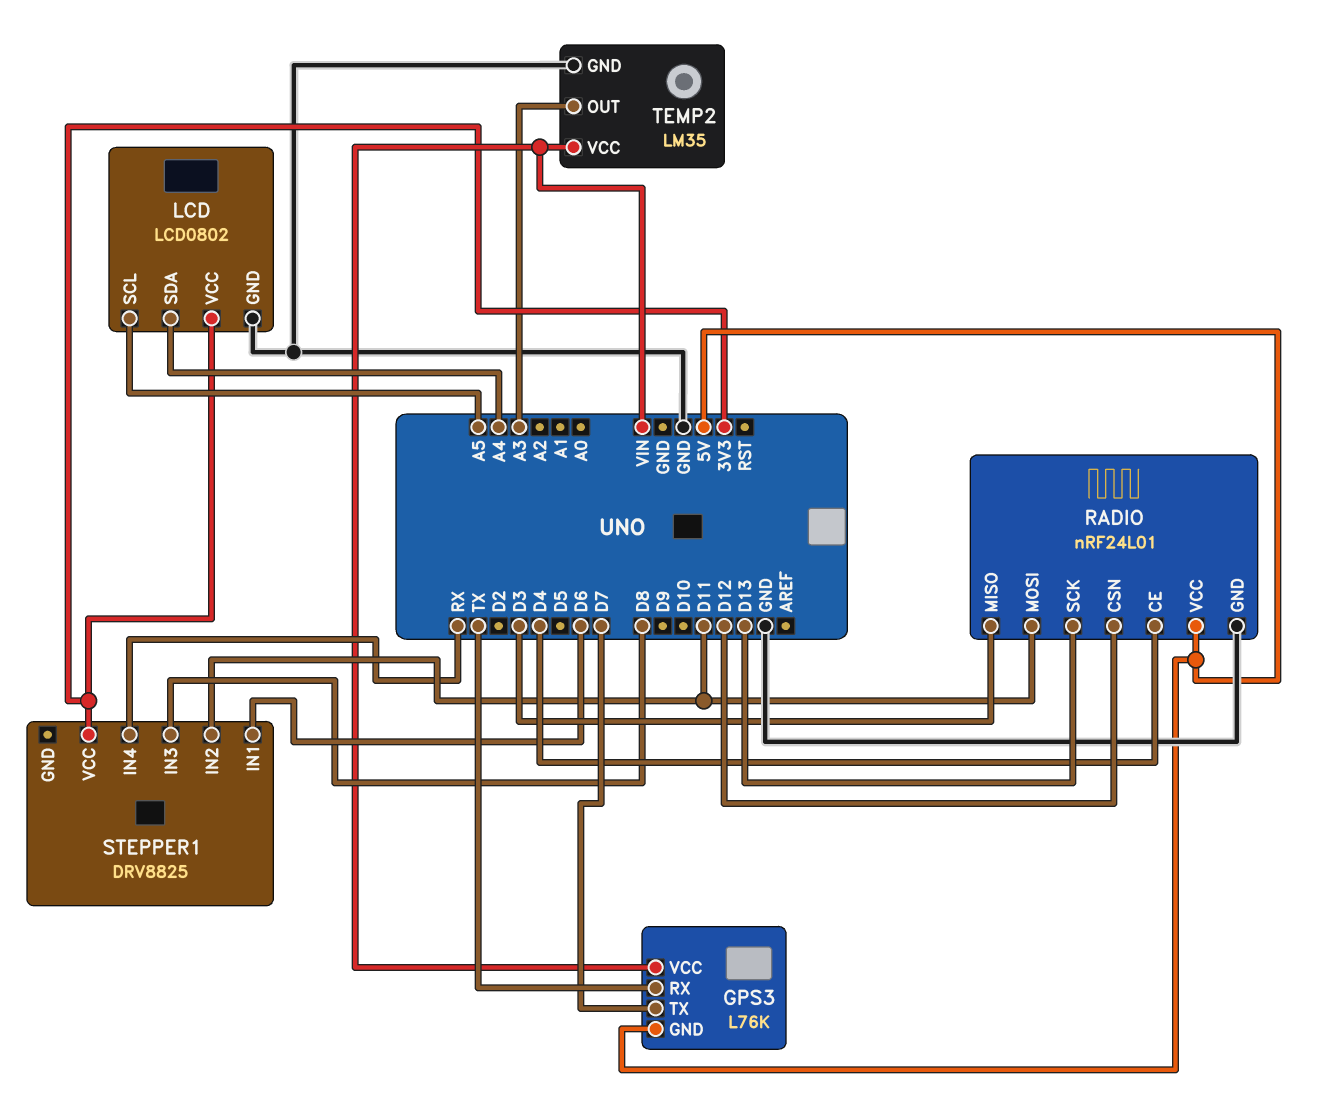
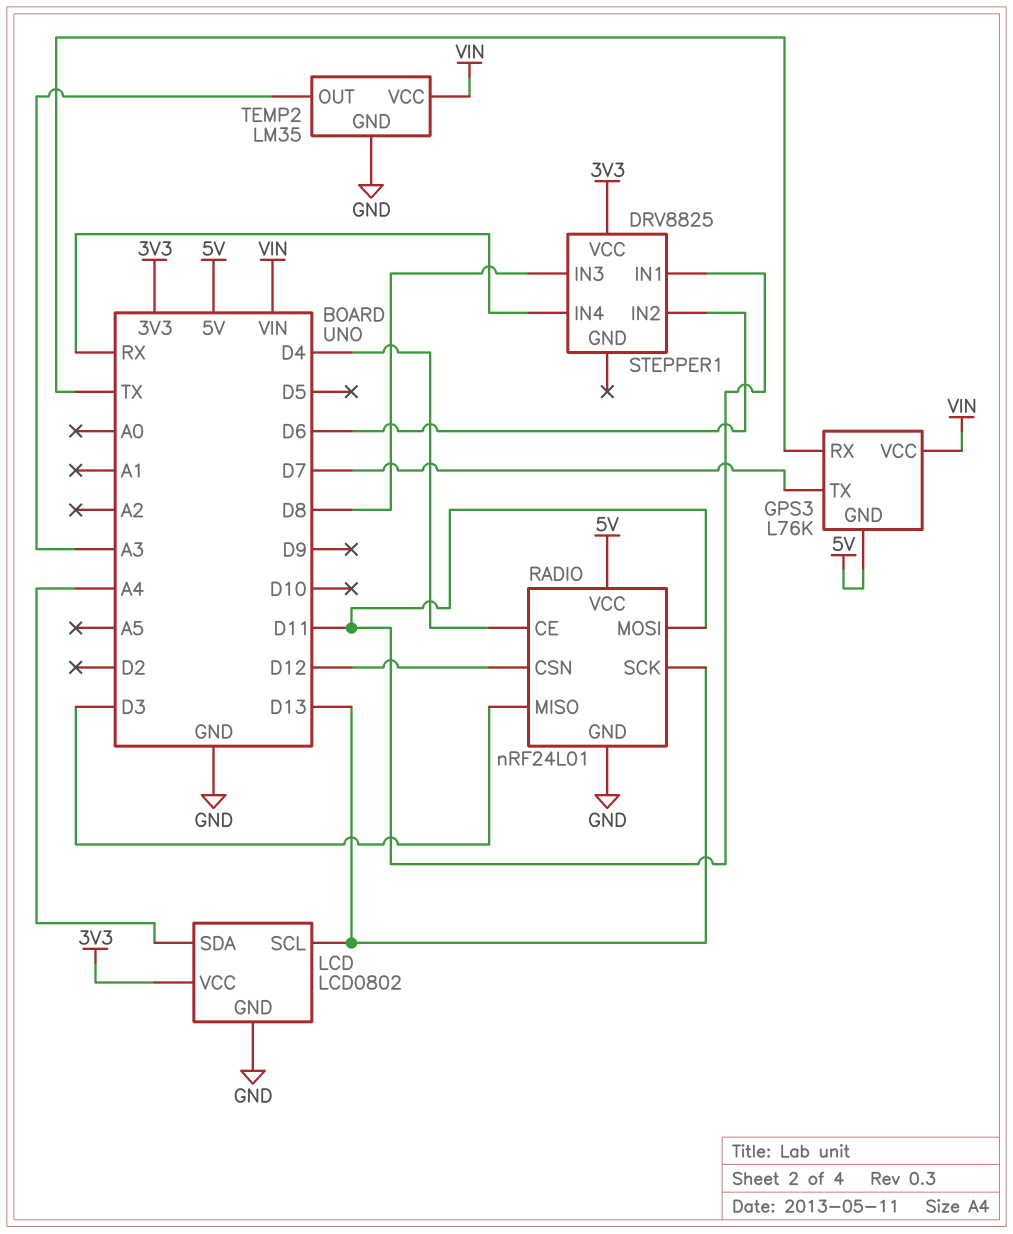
LCD pin SCL: A5 -> D13
STEPPER1 pin IN1: D6 -> D11
STEPPER1 pin IN2: D11 -> D6

